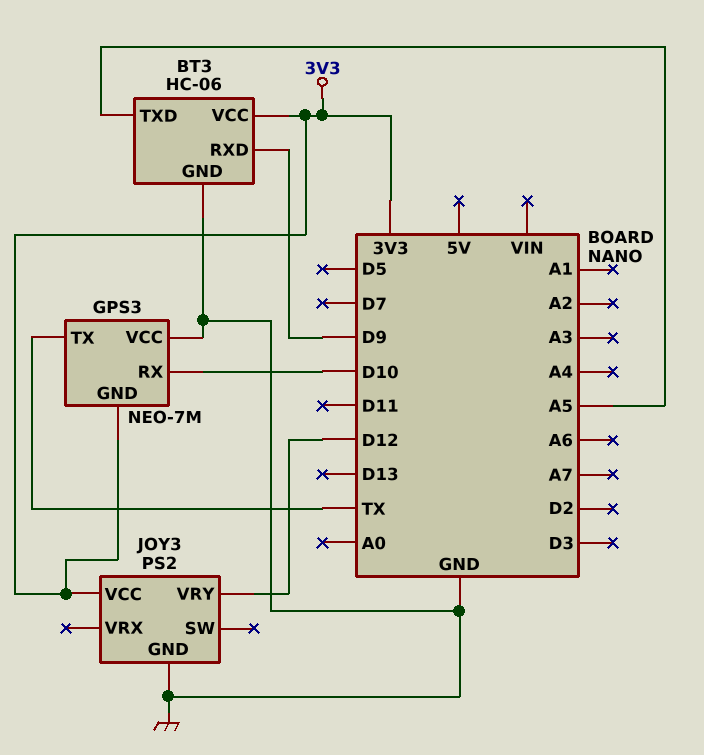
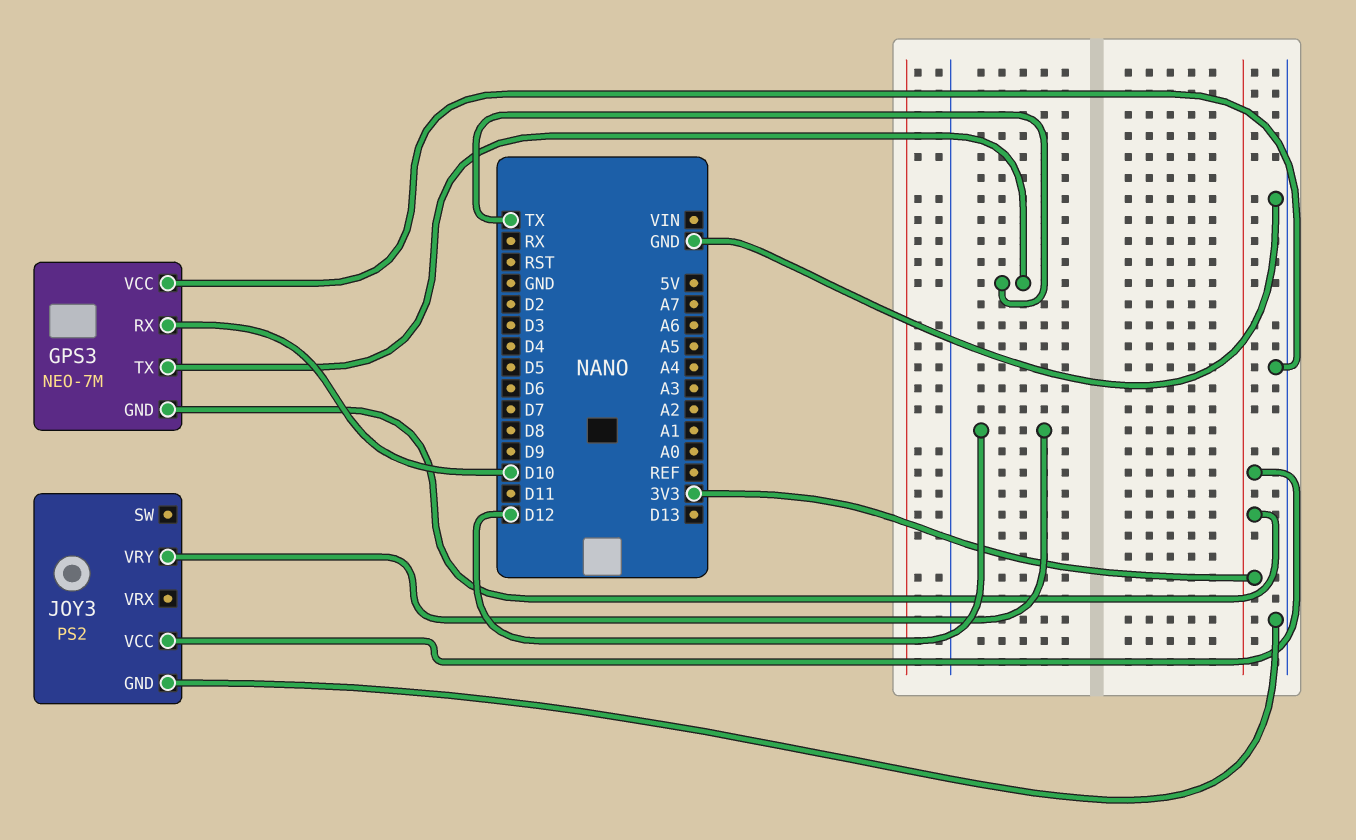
BT3: HC-06 -> none
BT3 pin GND: GND -> none
BT3 pin RXD: D9 -> none
BT3 pin TXD: A5 -> none
BT3 pin VCC: 3V3 -> none

